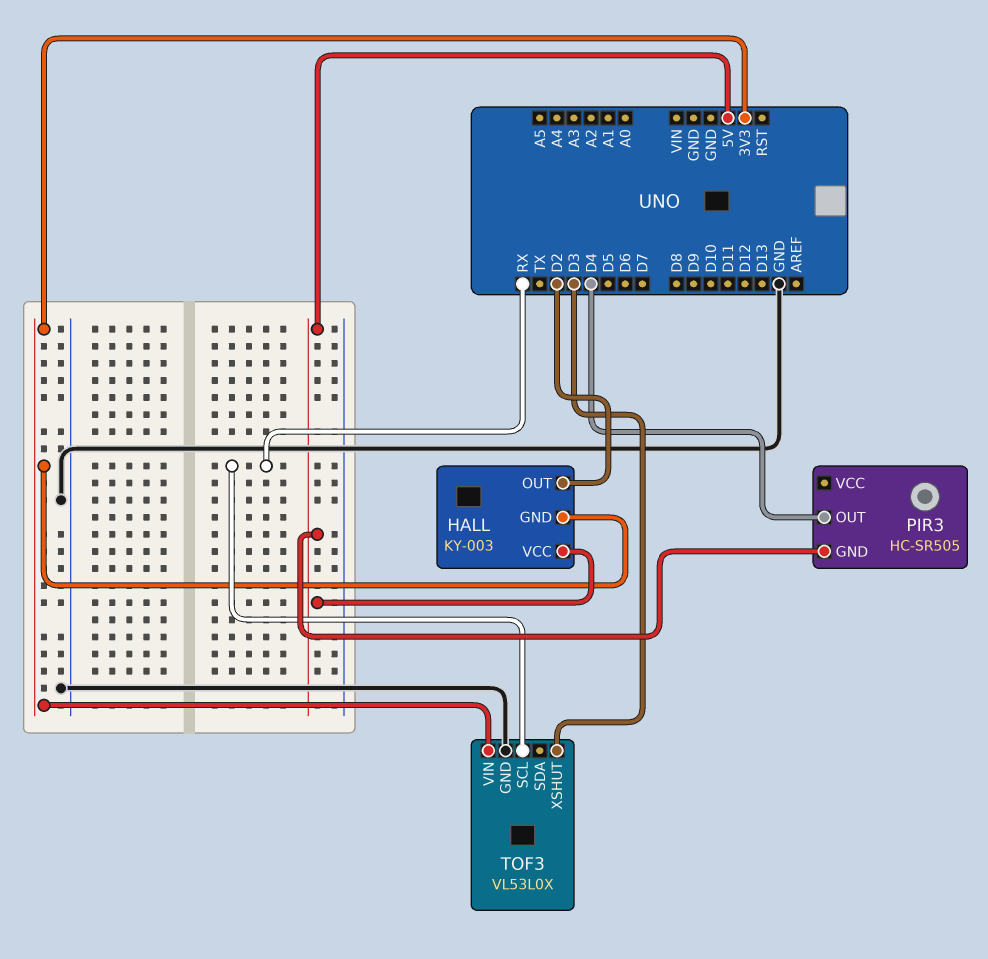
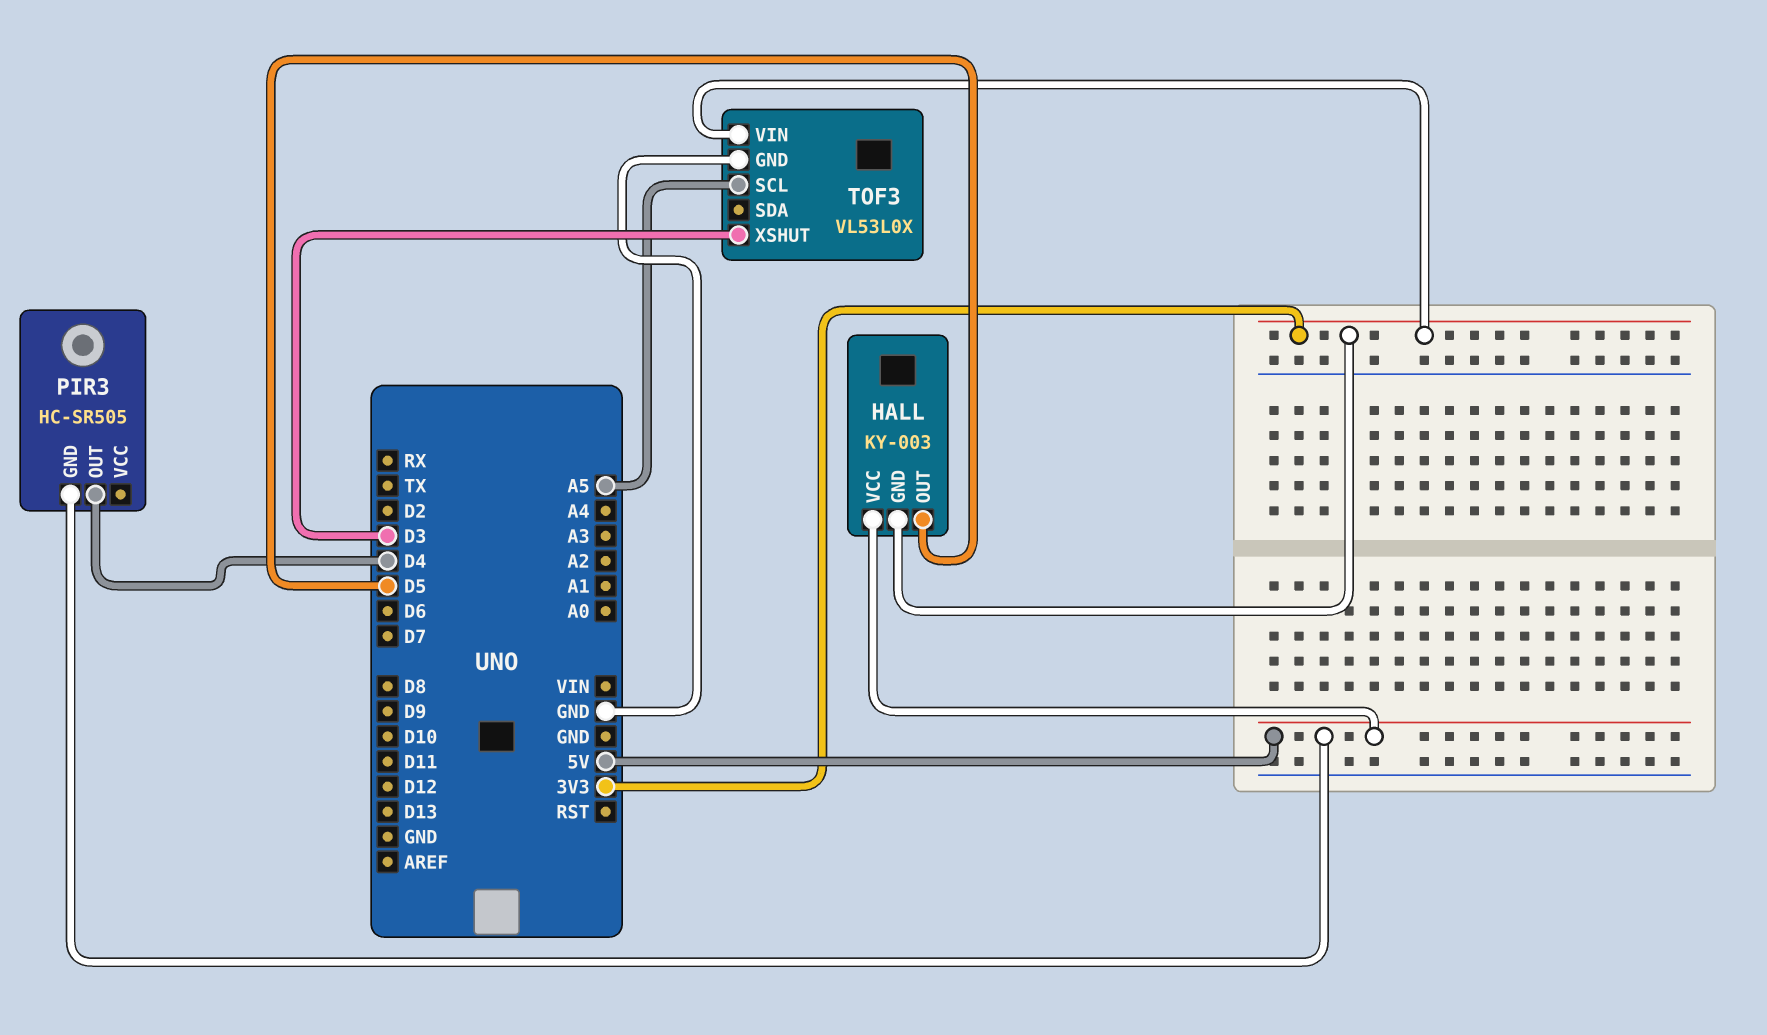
HALL pin OUT: D2 -> D5
TOF3 pin SCL: RX -> A5

